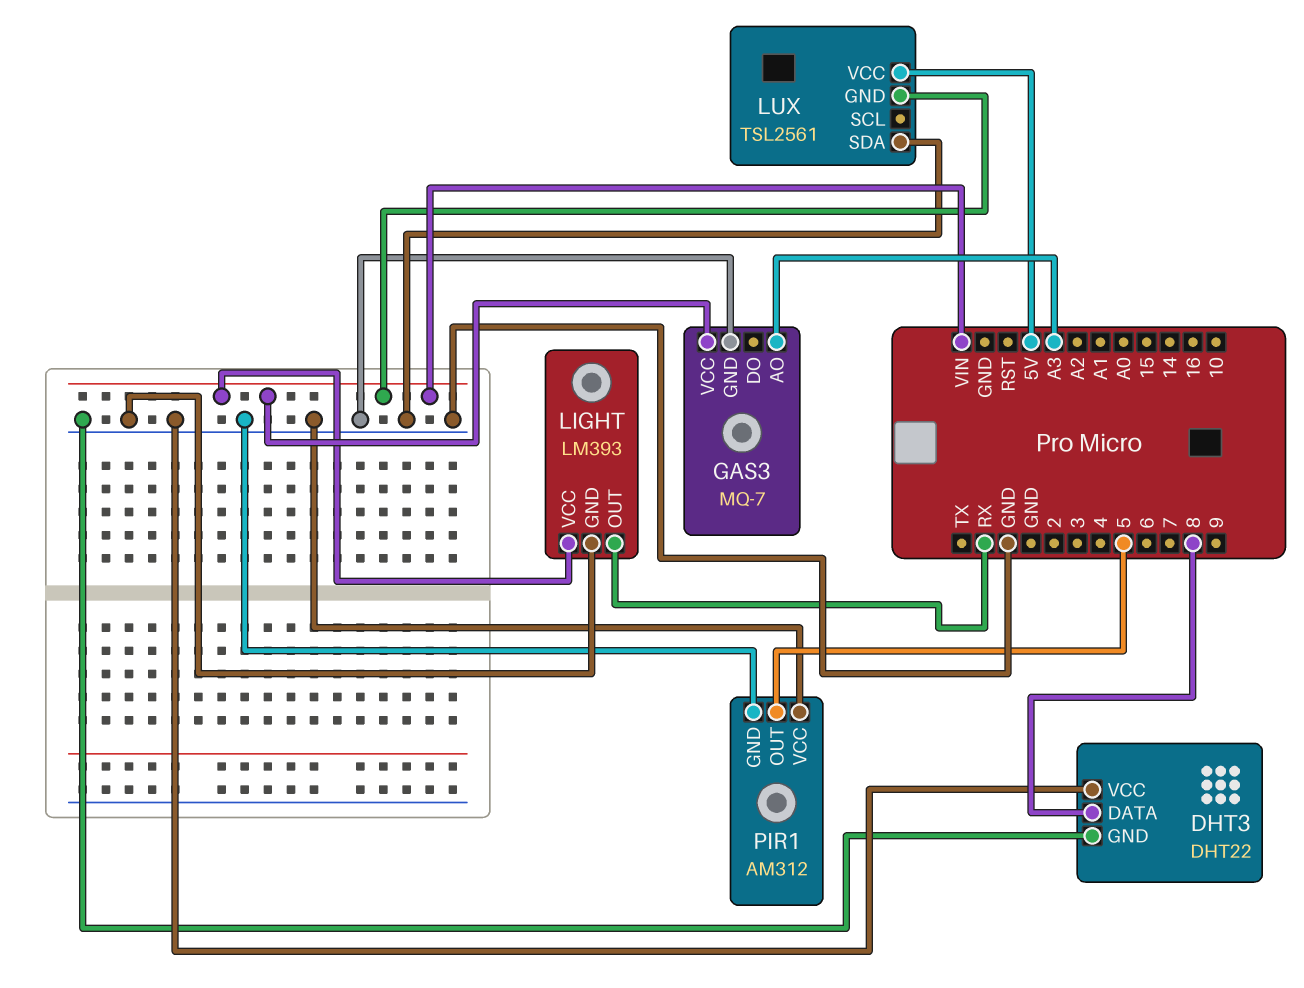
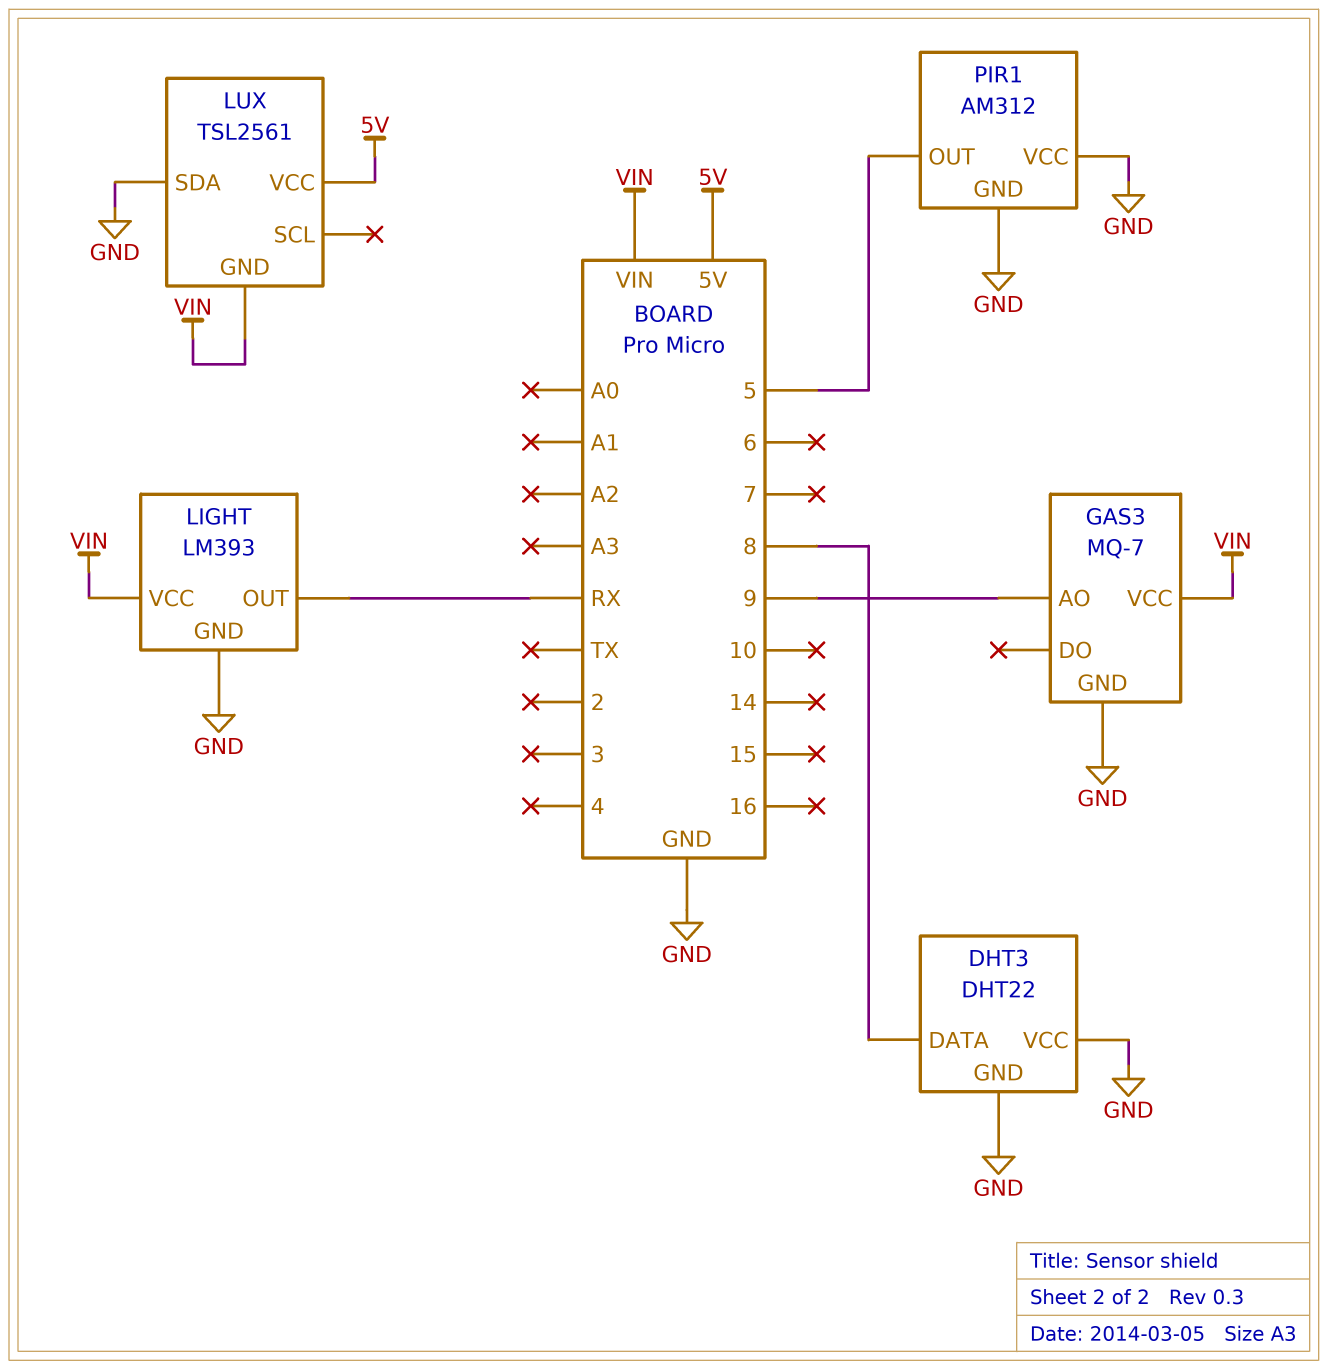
GAS3 pin AO: A3 -> 9

